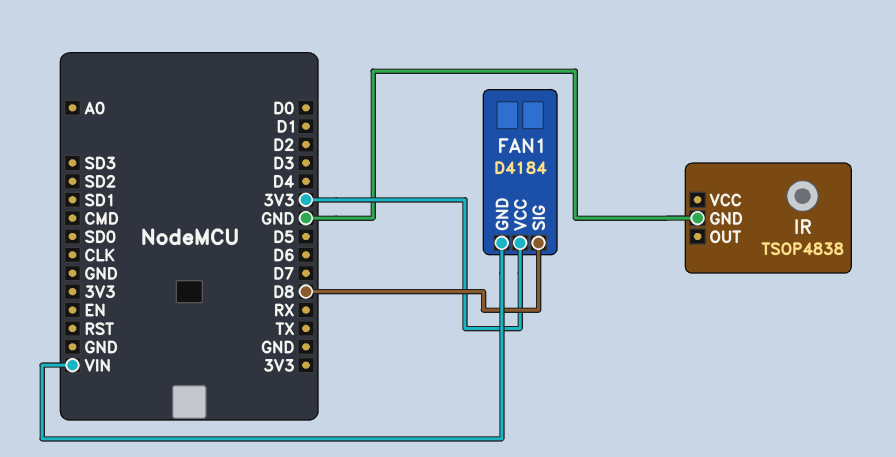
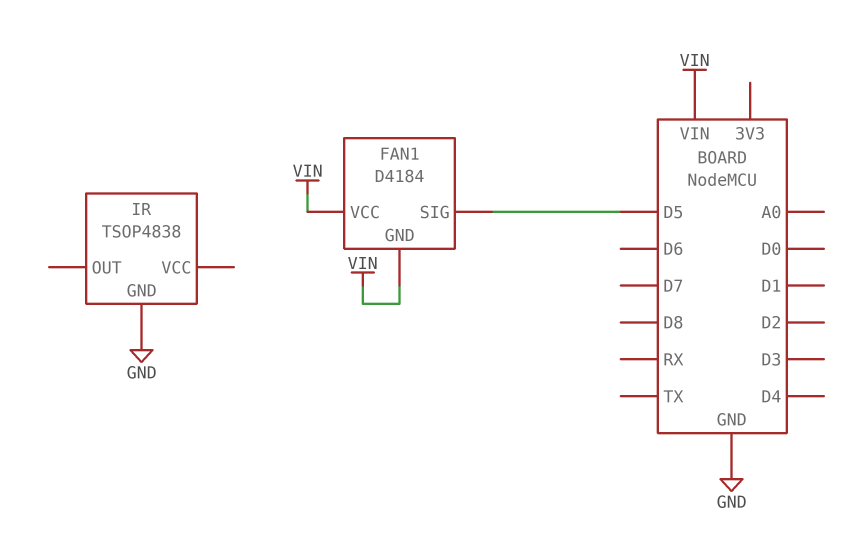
FAN1 pin SIG: D8 -> D5
FAN1 pin VCC: 3V3 -> VIN

